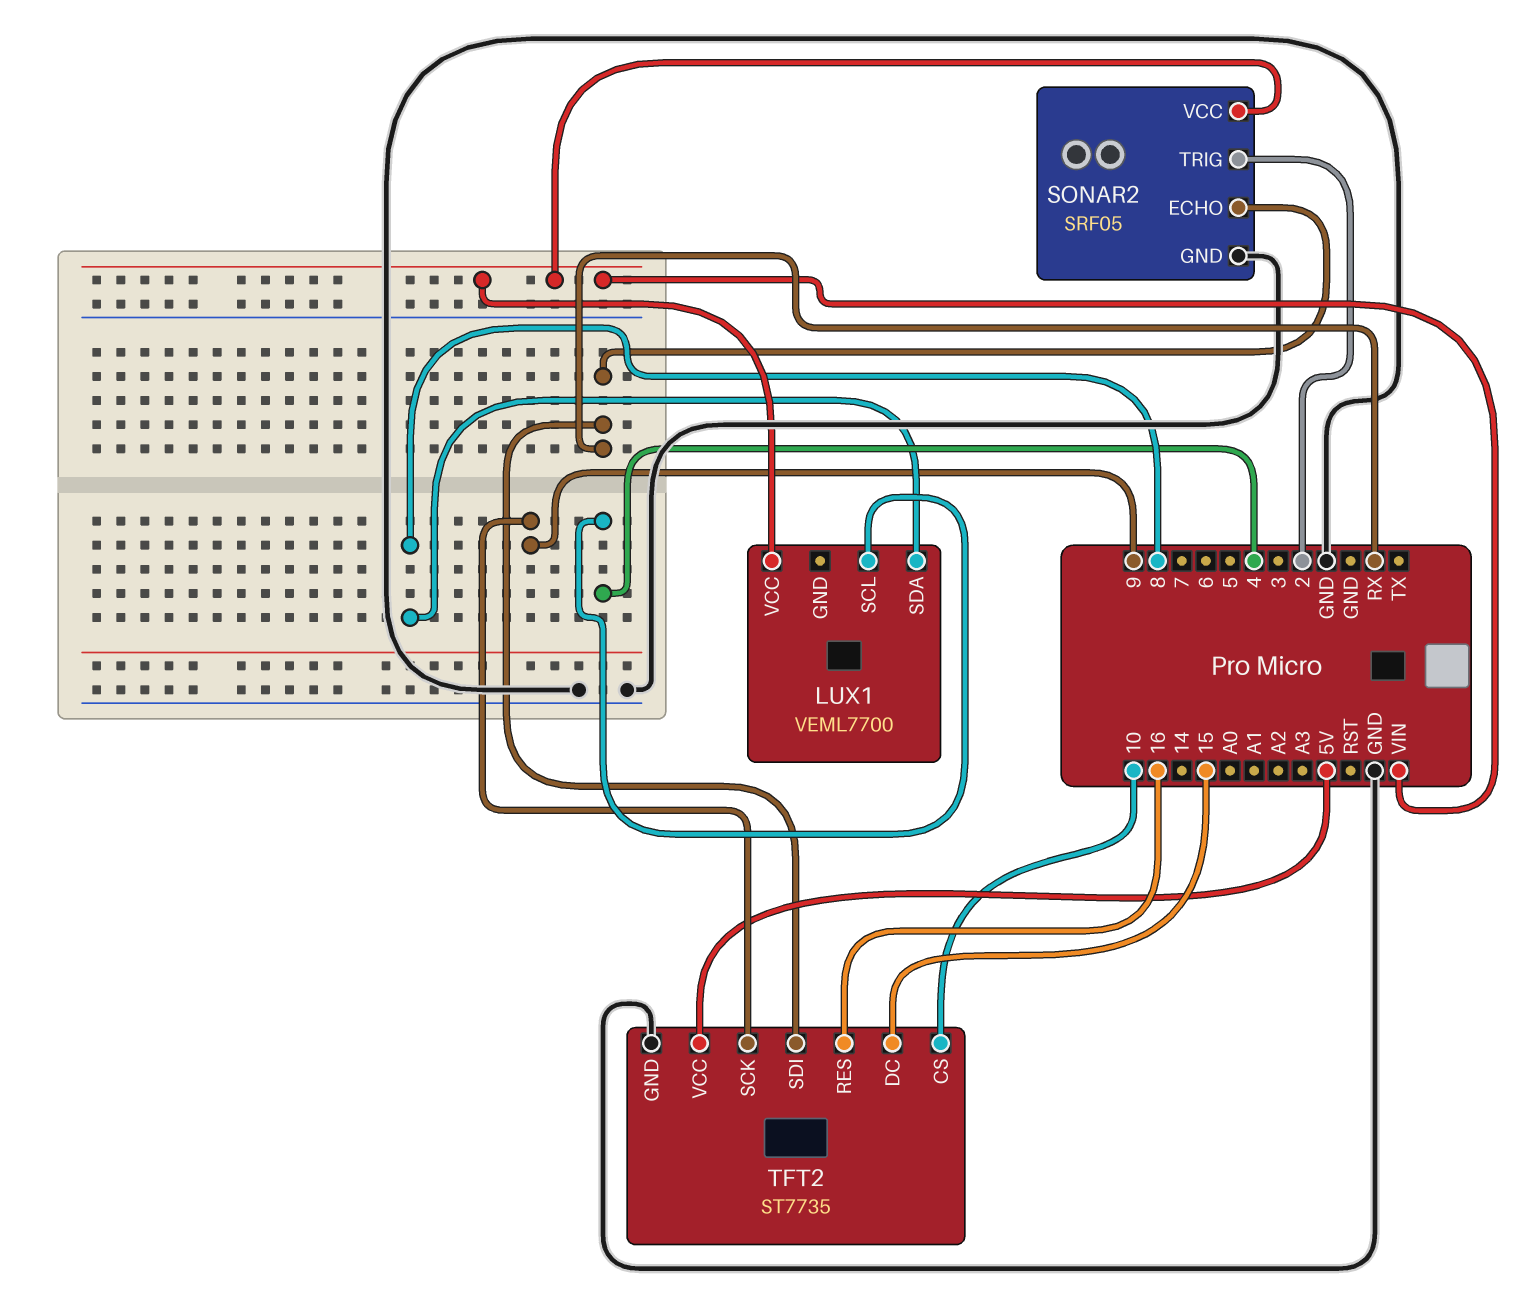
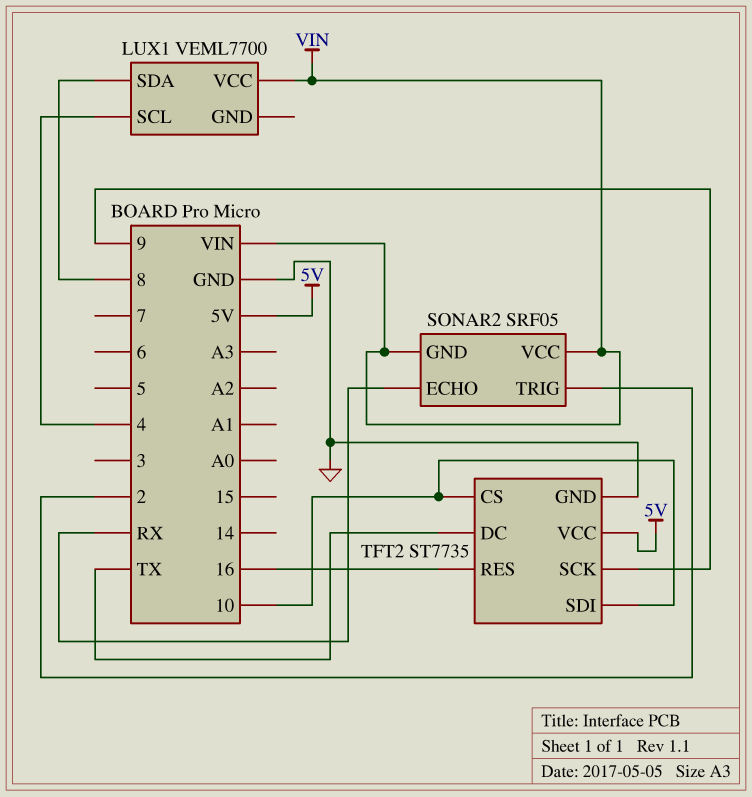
SONAR2 pin GND: GND -> VIN
TFT2 pin DC: 15 -> TX
TFT2 pin SDI: RX -> 10

